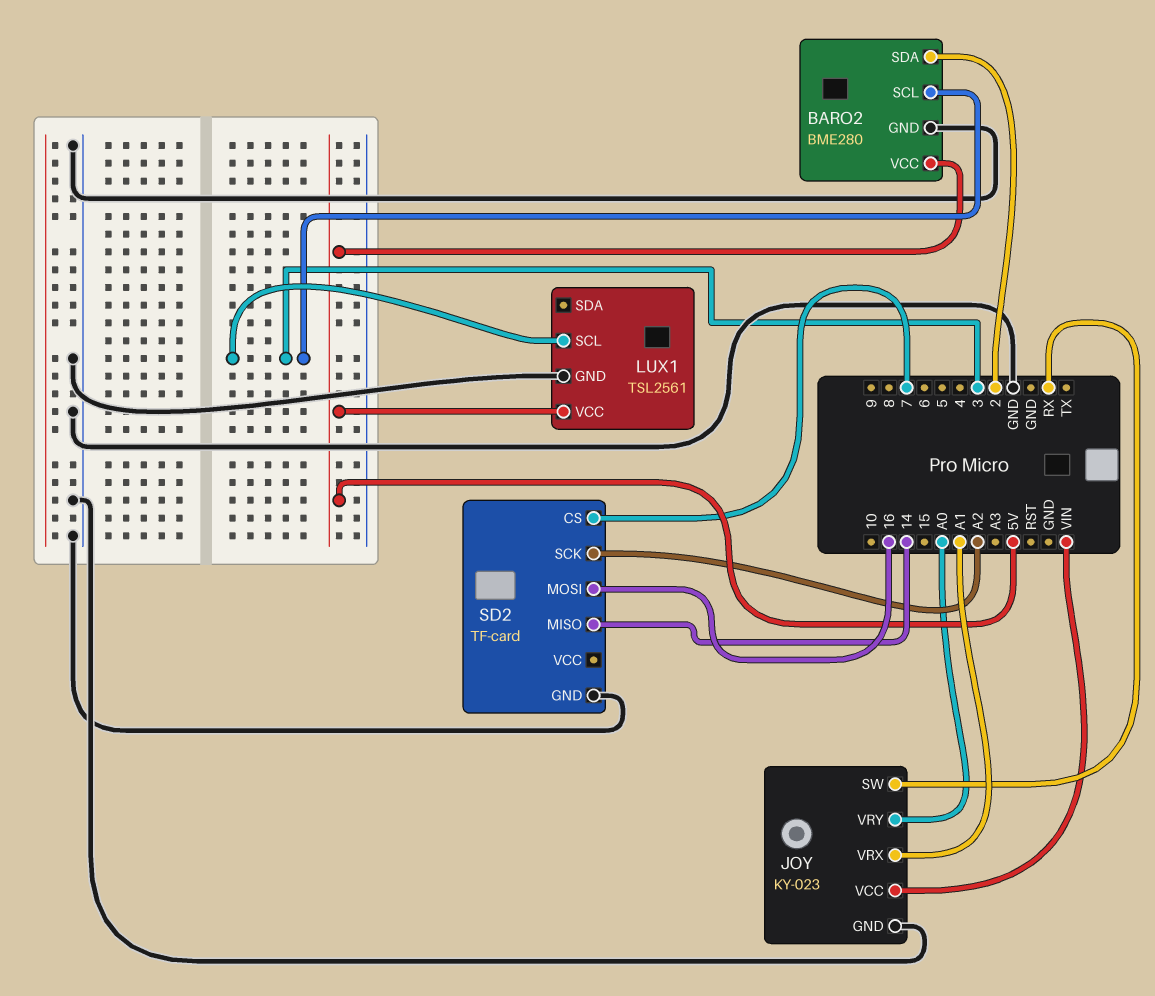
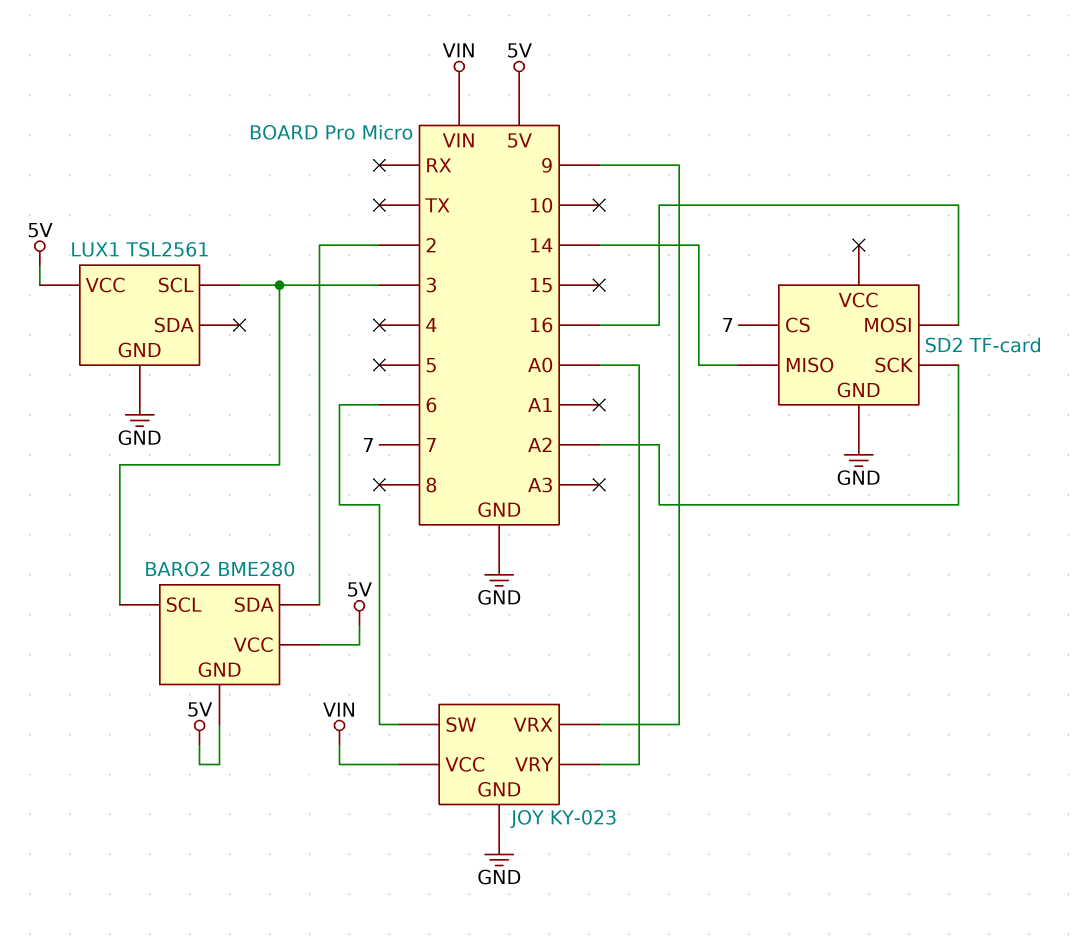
BARO2 pin GND: GND -> 5V
JOY pin SW: RX -> 6
JOY pin VRX: A1 -> 9

